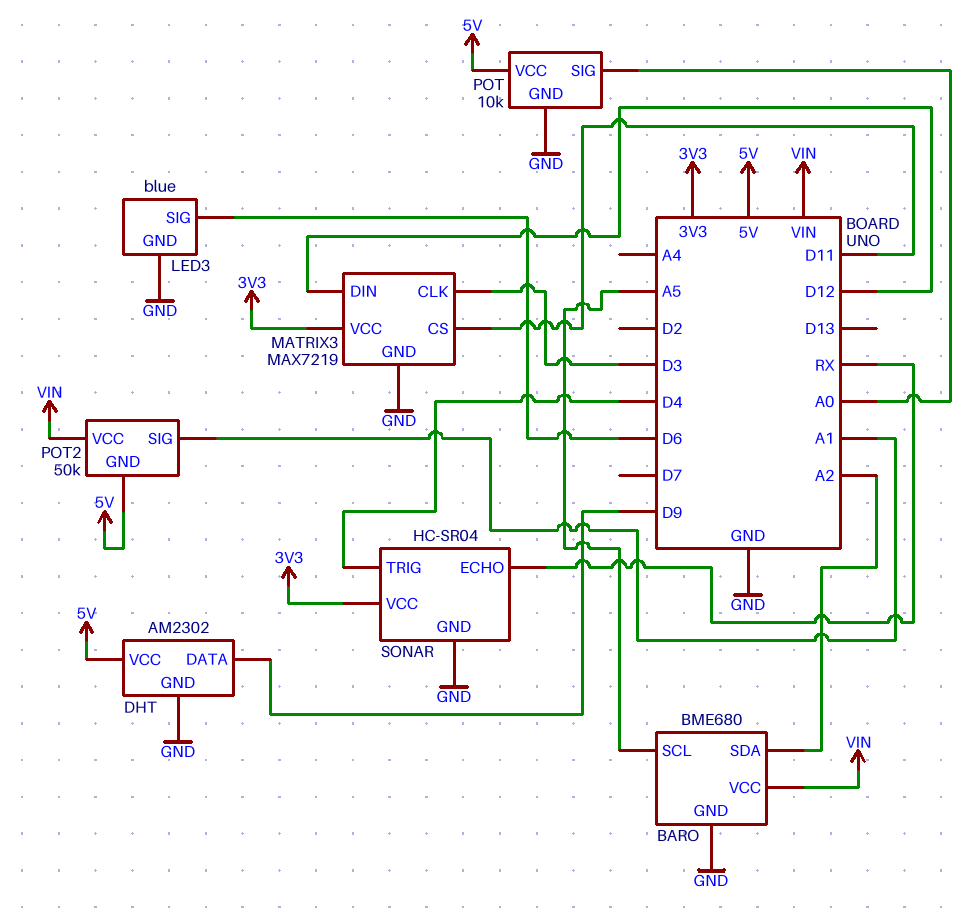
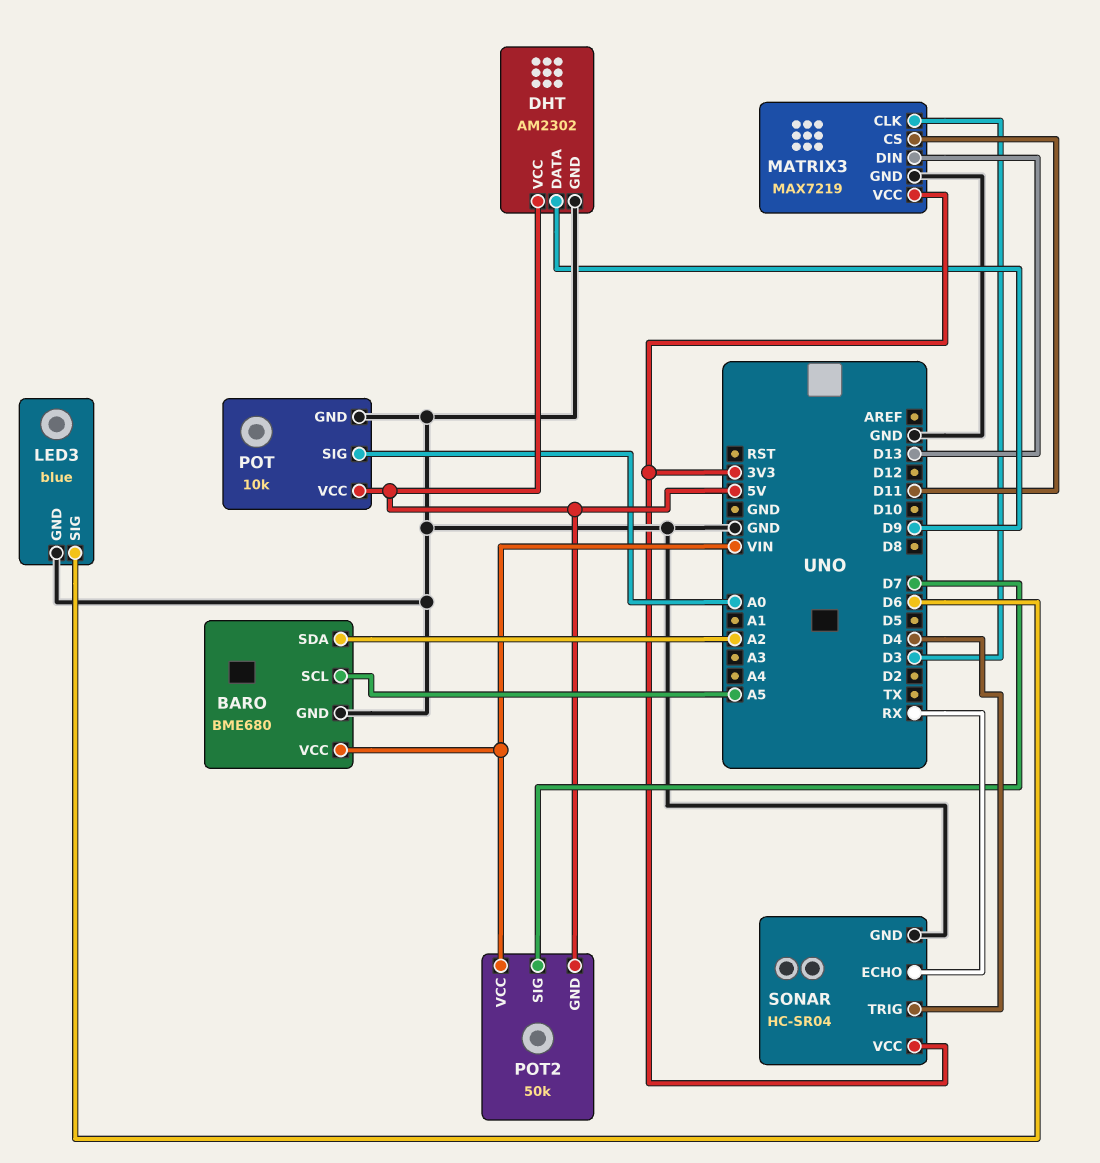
MATRIX3 pin DIN: D12 -> D13
POT2 pin SIG: A1 -> D7

